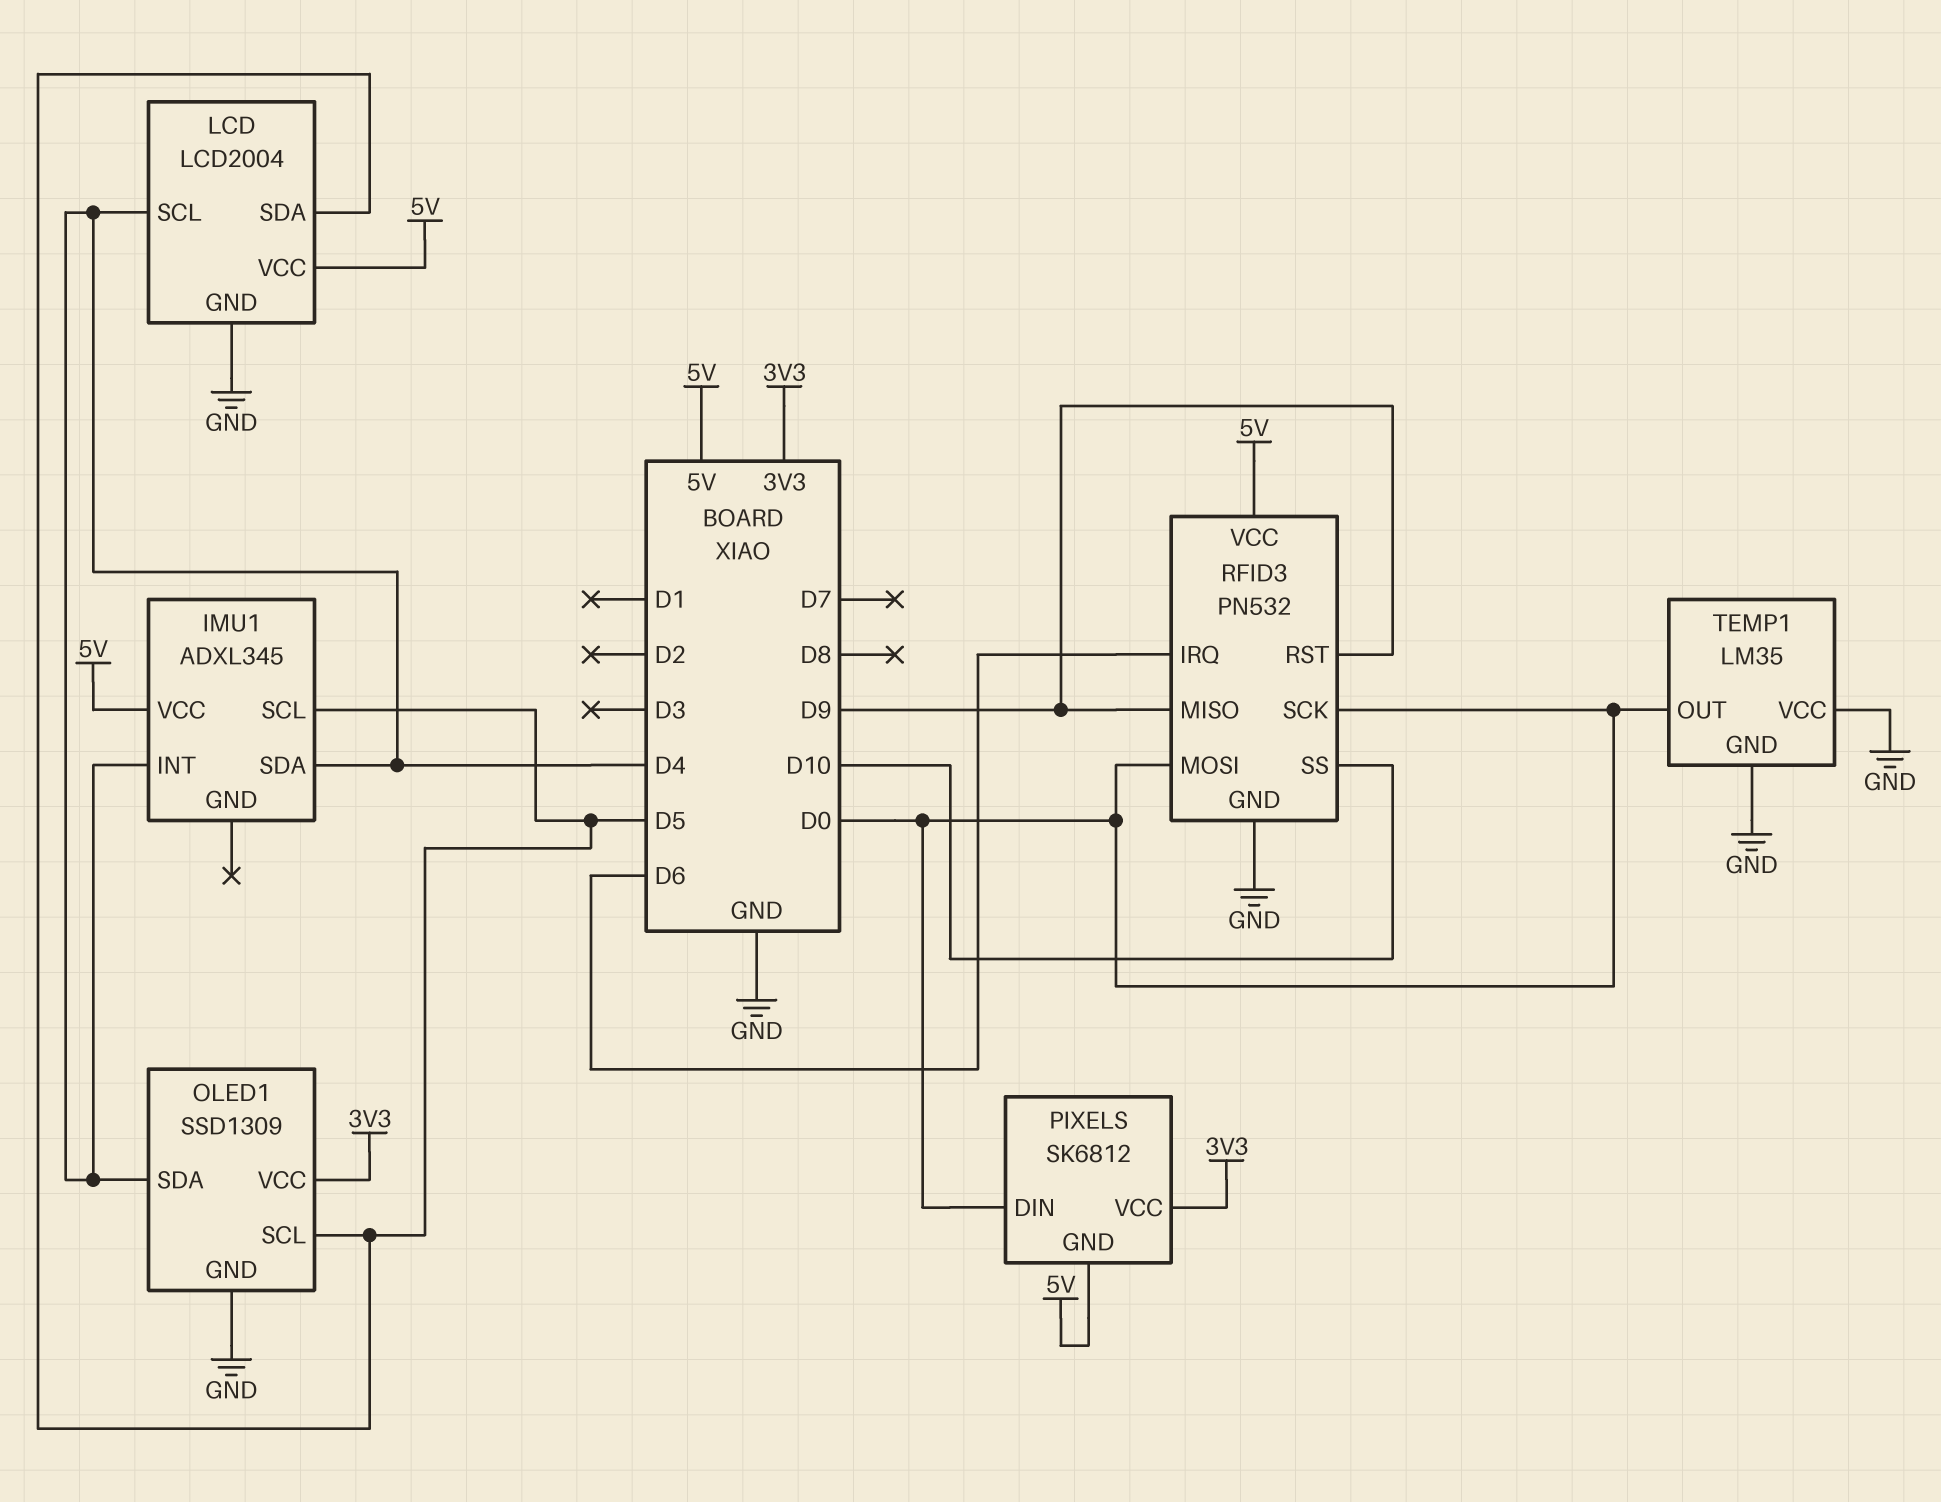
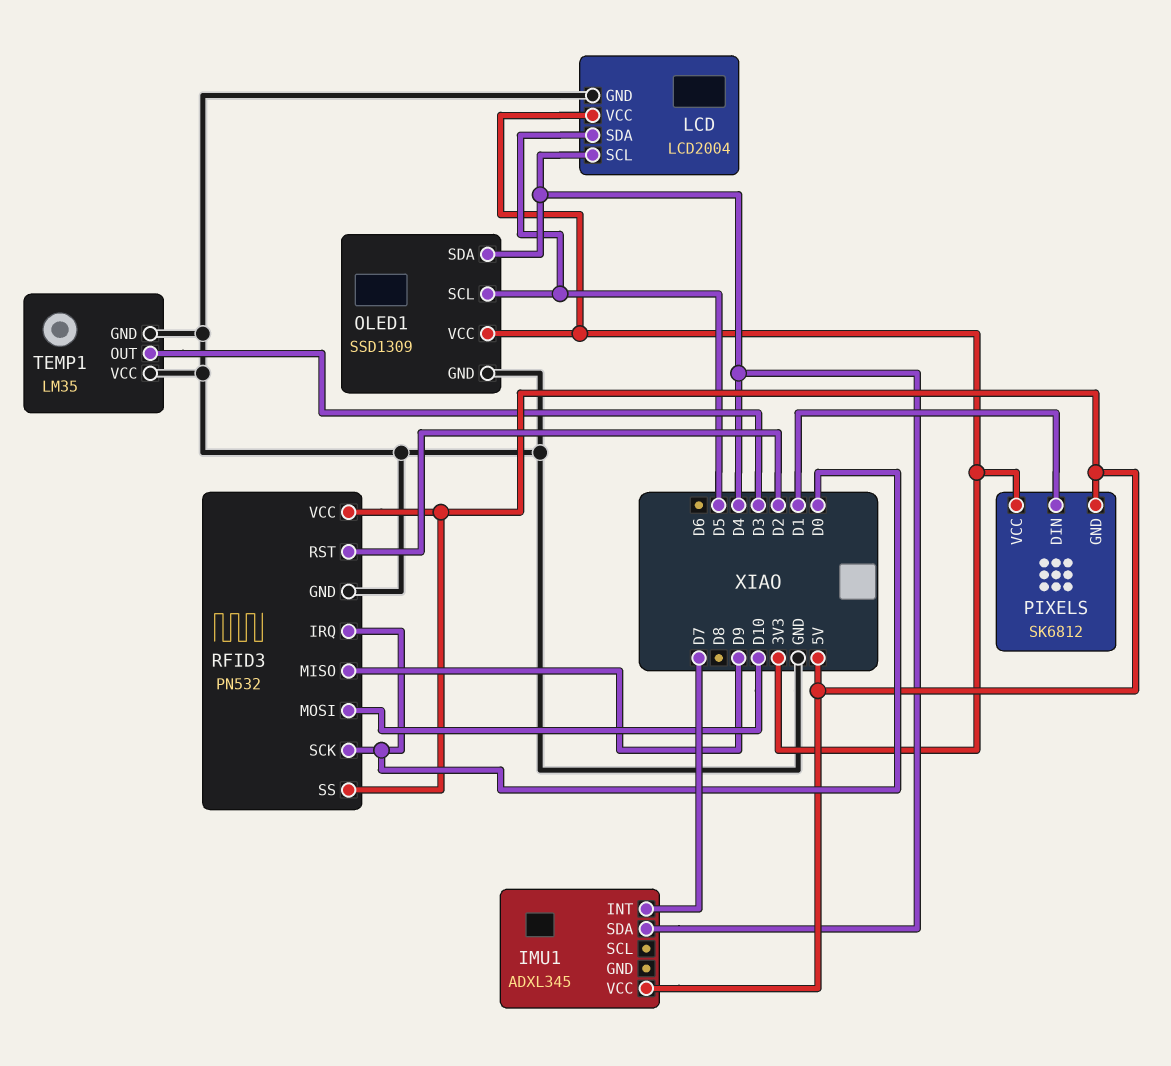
IMU1 pin INT: D4 -> D7
IMU1 pin SCL: D5 -> none
LCD pin VCC: 5V -> 3V3
PIXELS pin DIN: D0 -> D1
RFID3 pin IRQ: D6 -> D0
RFID3 pin MOSI: D0 -> D10
RFID3 pin RST: D9 -> D2
RFID3 pin SS: D10 -> 5V
TEMP1 pin OUT: D0 -> D3

